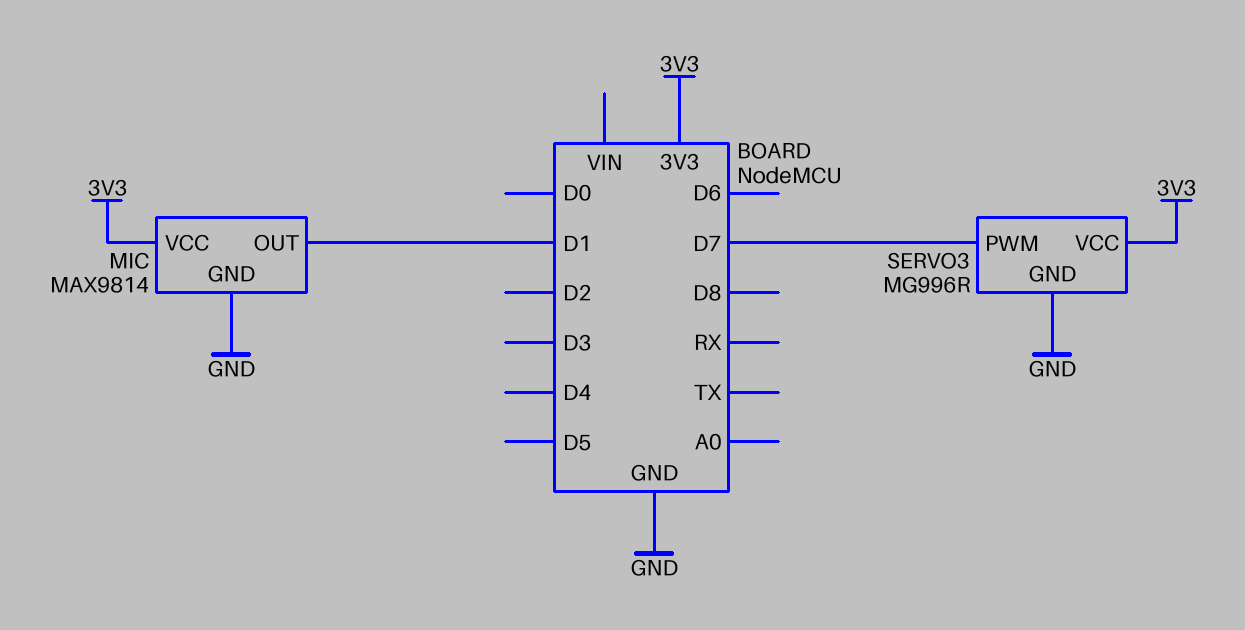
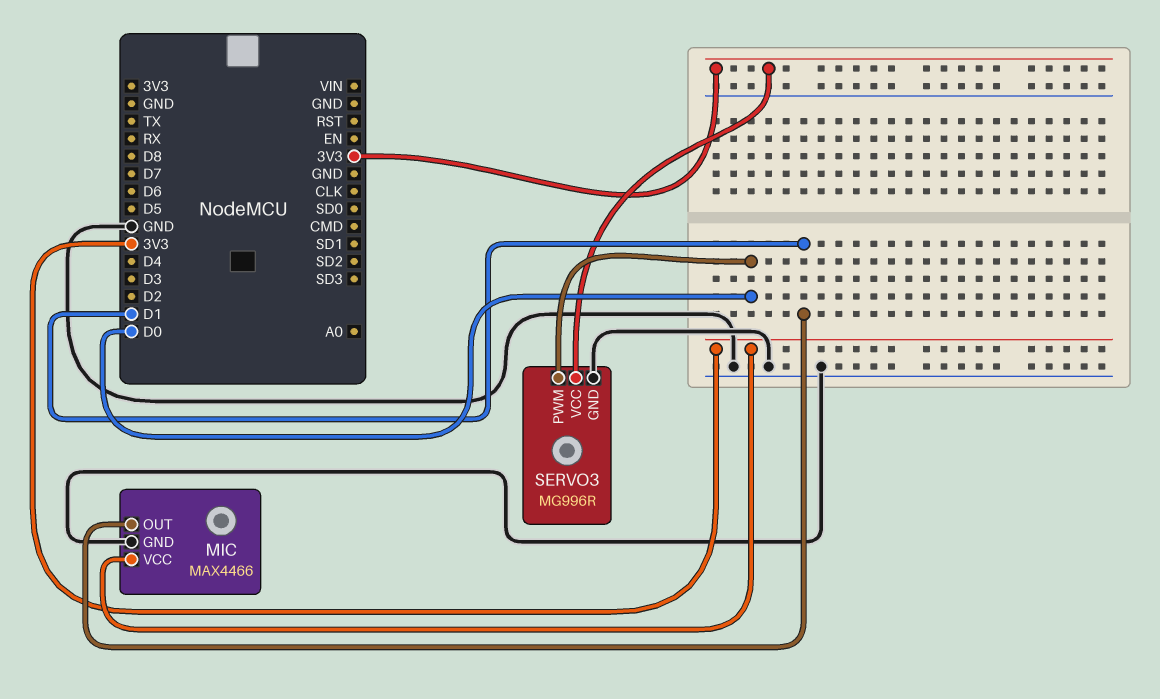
MIC: MAX9814 -> MAX4466
SERVO3 pin PWM: D7 -> D0

